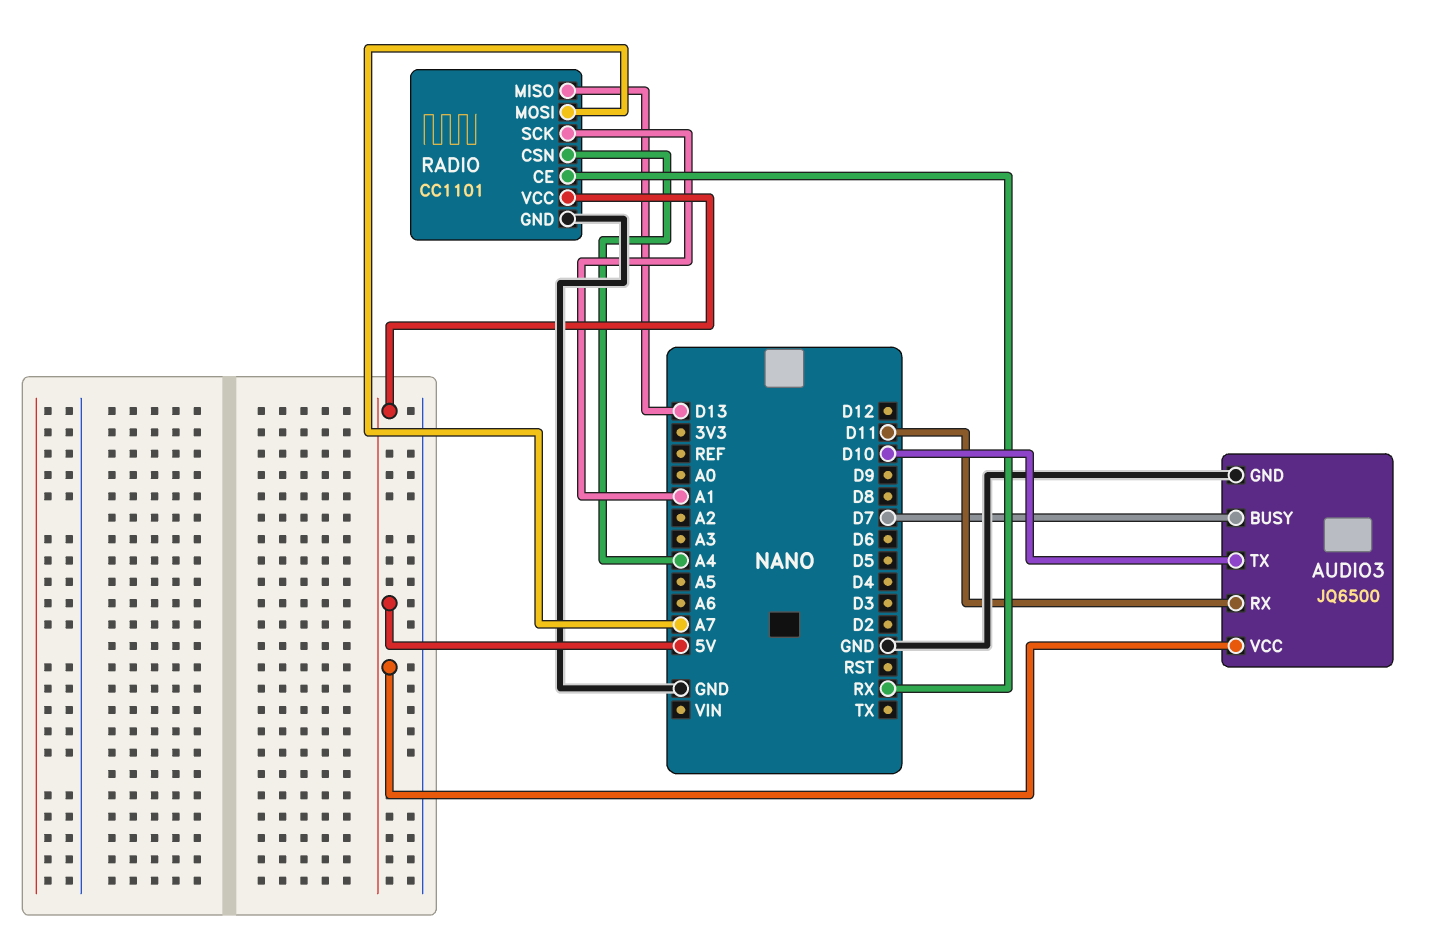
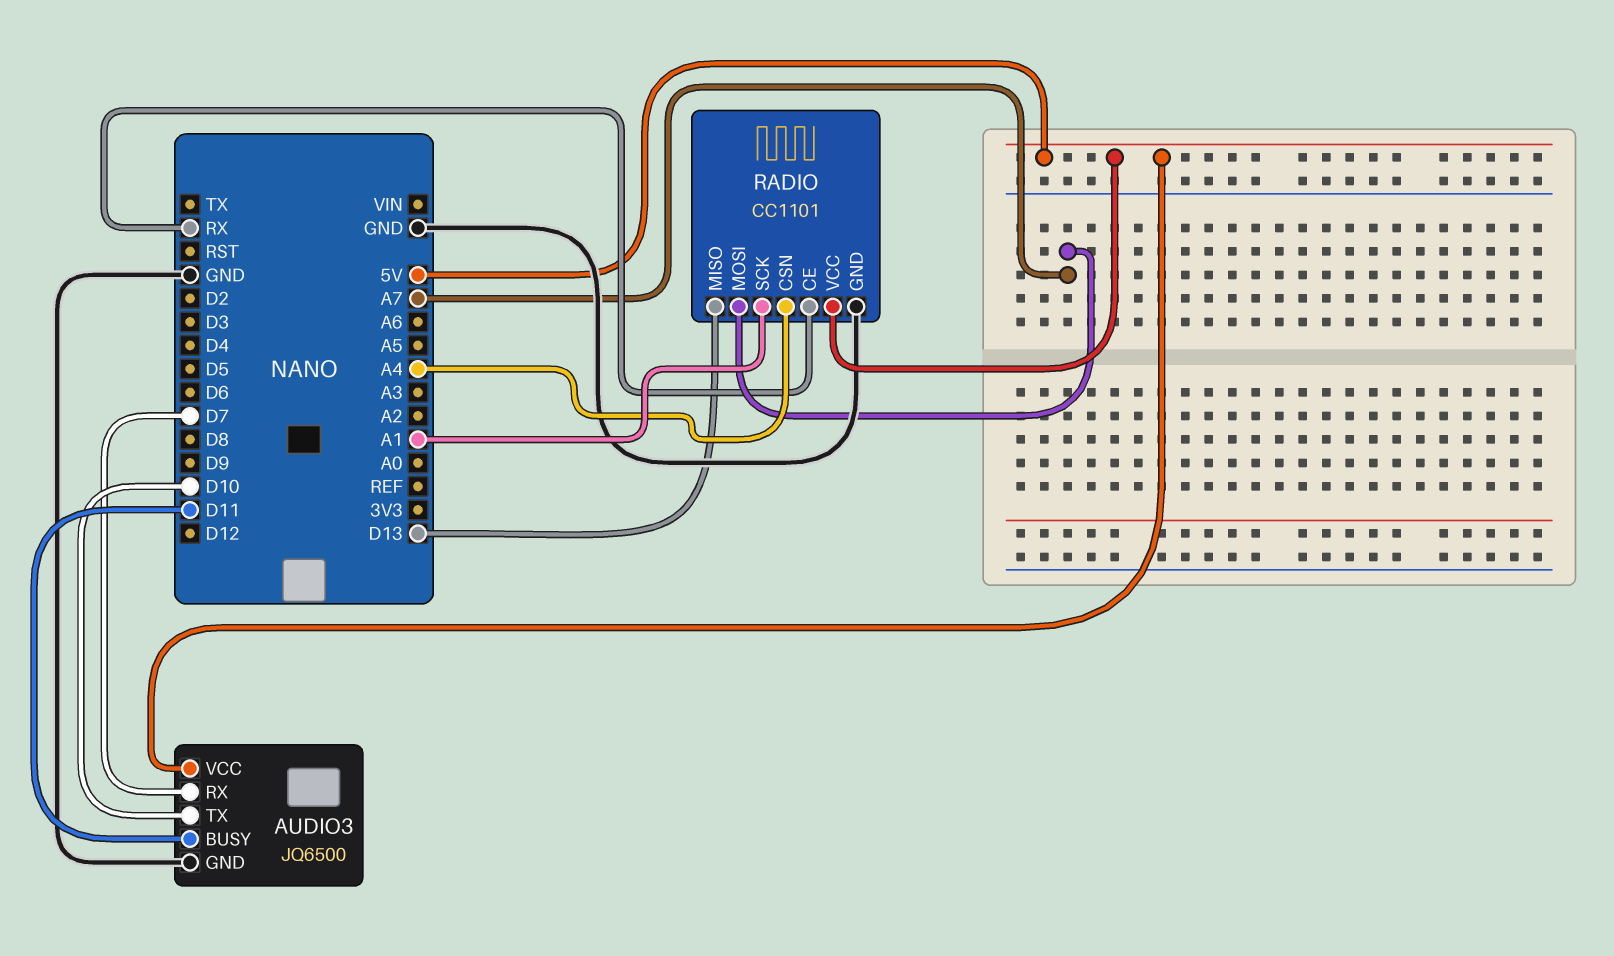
AUDIO3 pin BUSY: D7 -> D11
AUDIO3 pin RX: D11 -> D7

